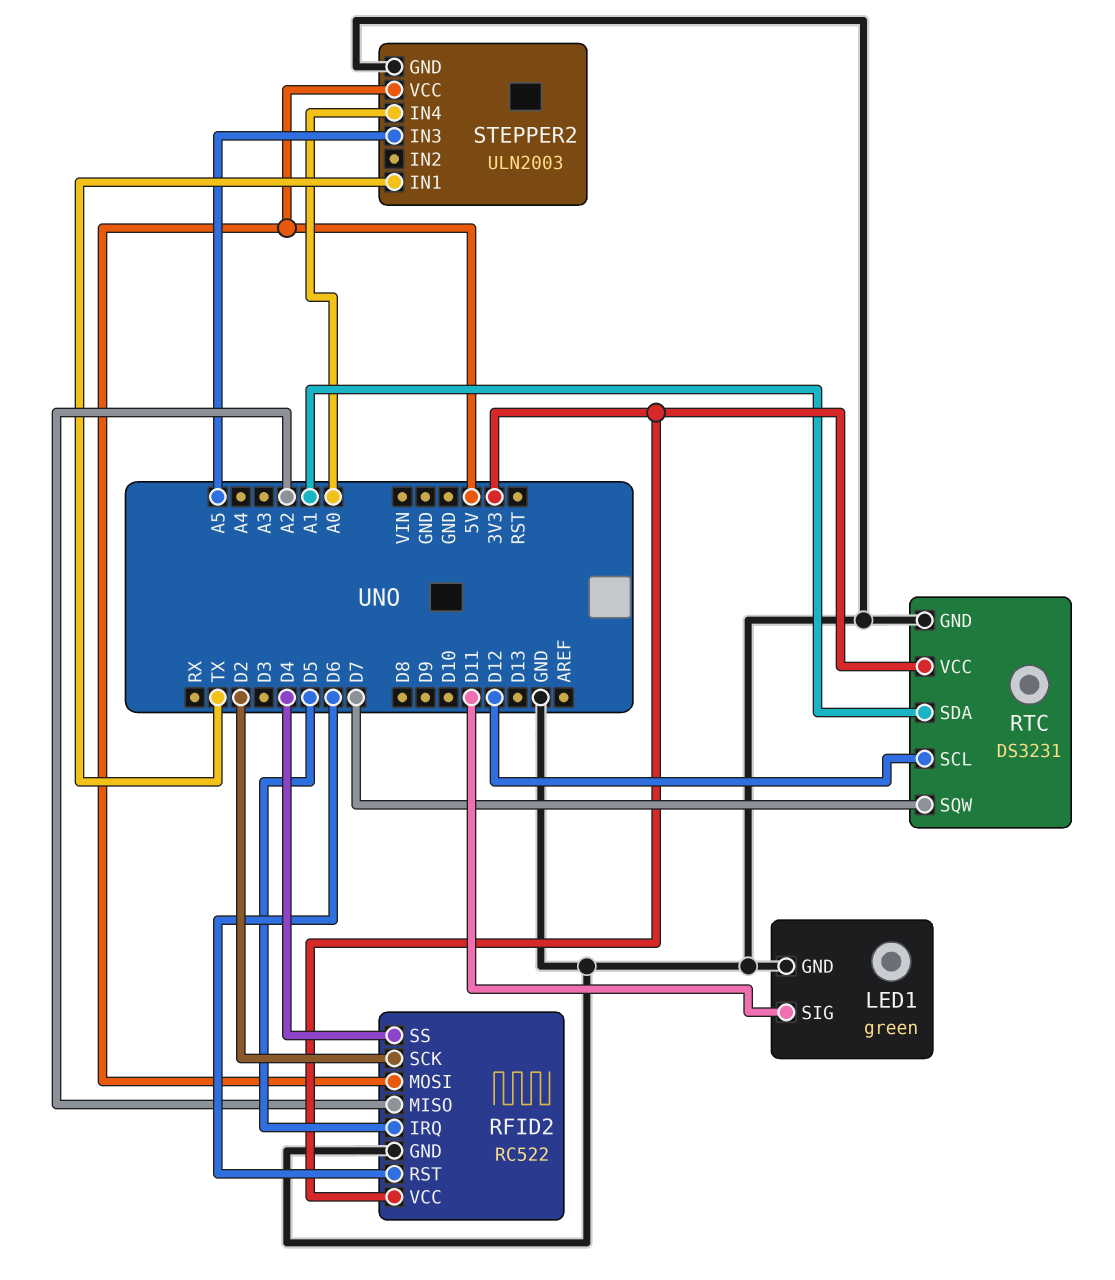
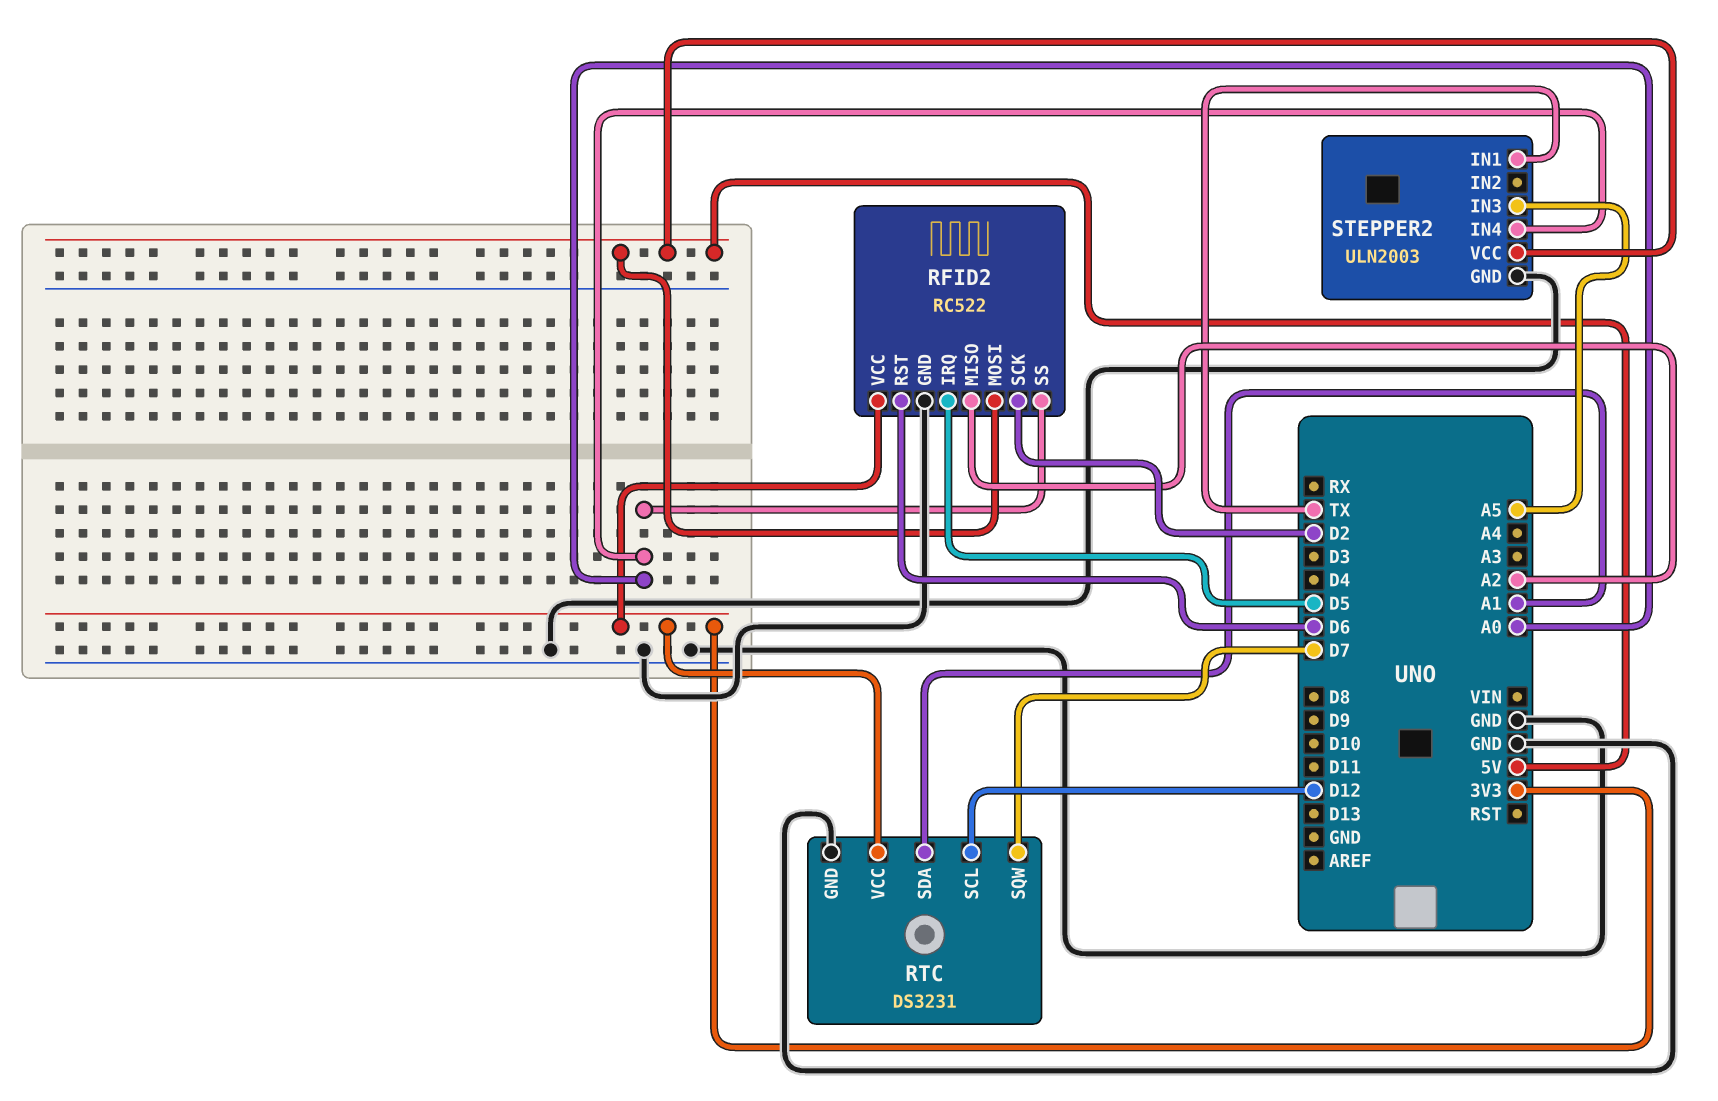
LED1: green -> none
LED1 pin GND: GND -> none
LED1 pin SIG: D11 -> none
RFID2 pin SS: D4 -> A0

